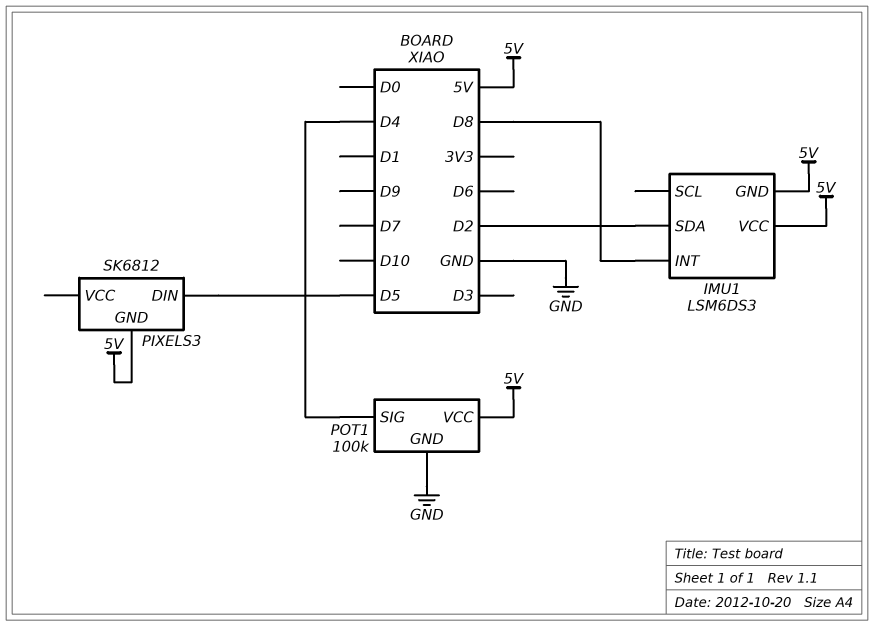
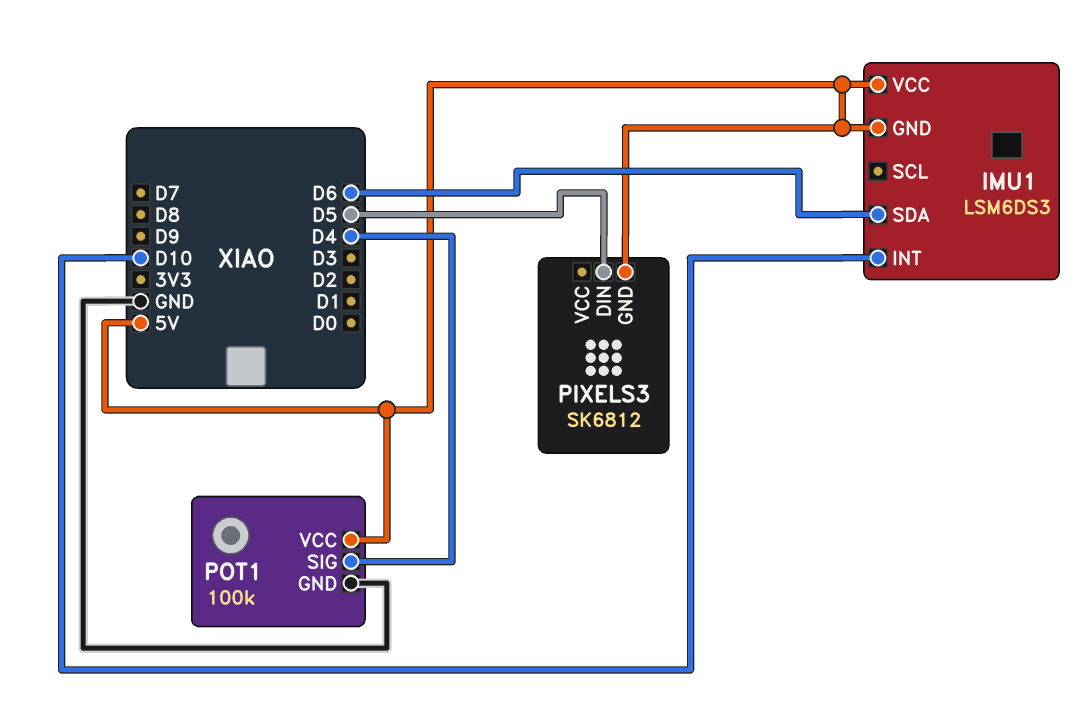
IMU1 pin INT: D8 -> D10
IMU1 pin SDA: D2 -> D6

